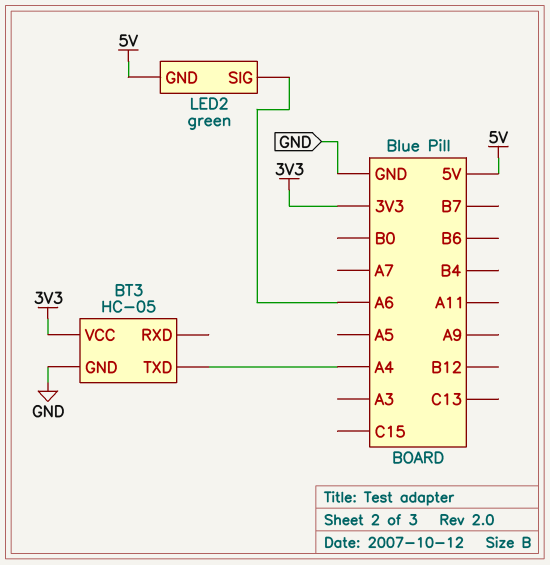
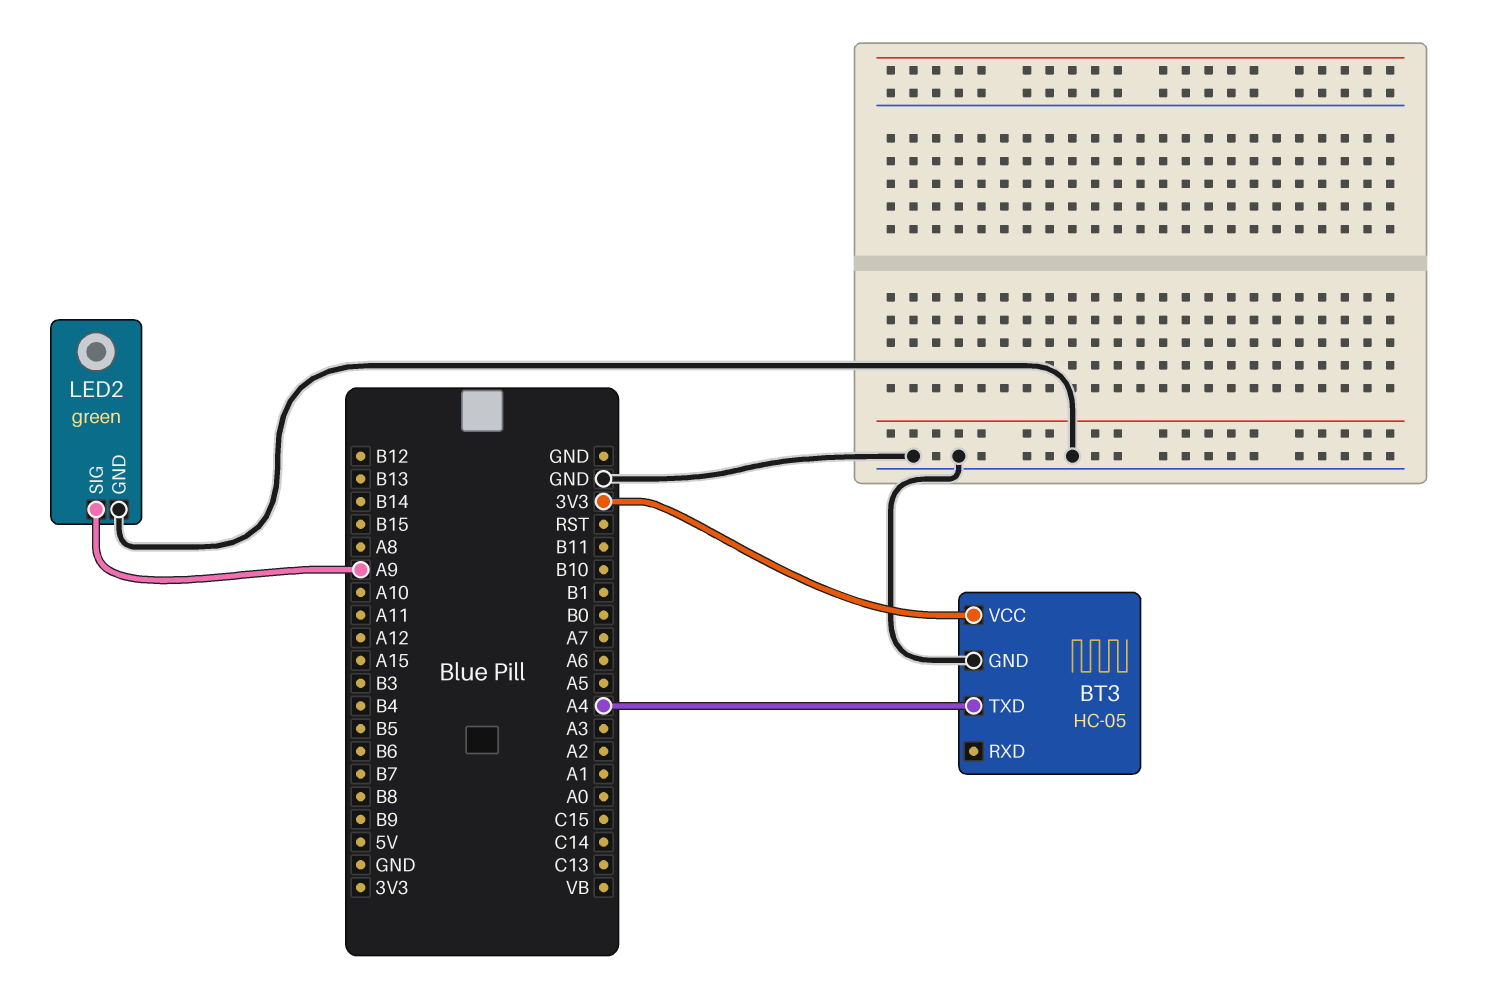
LED2 pin GND: 5V -> GND
LED2 pin SIG: A6 -> A9

